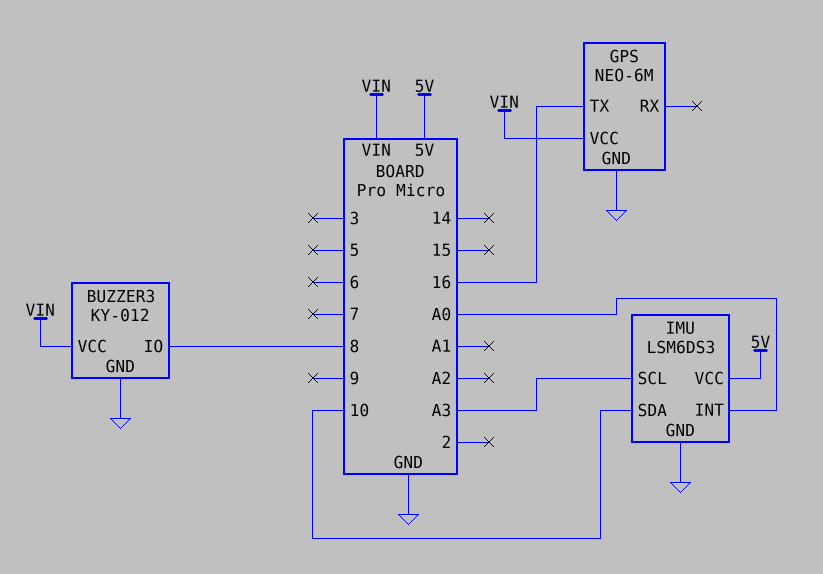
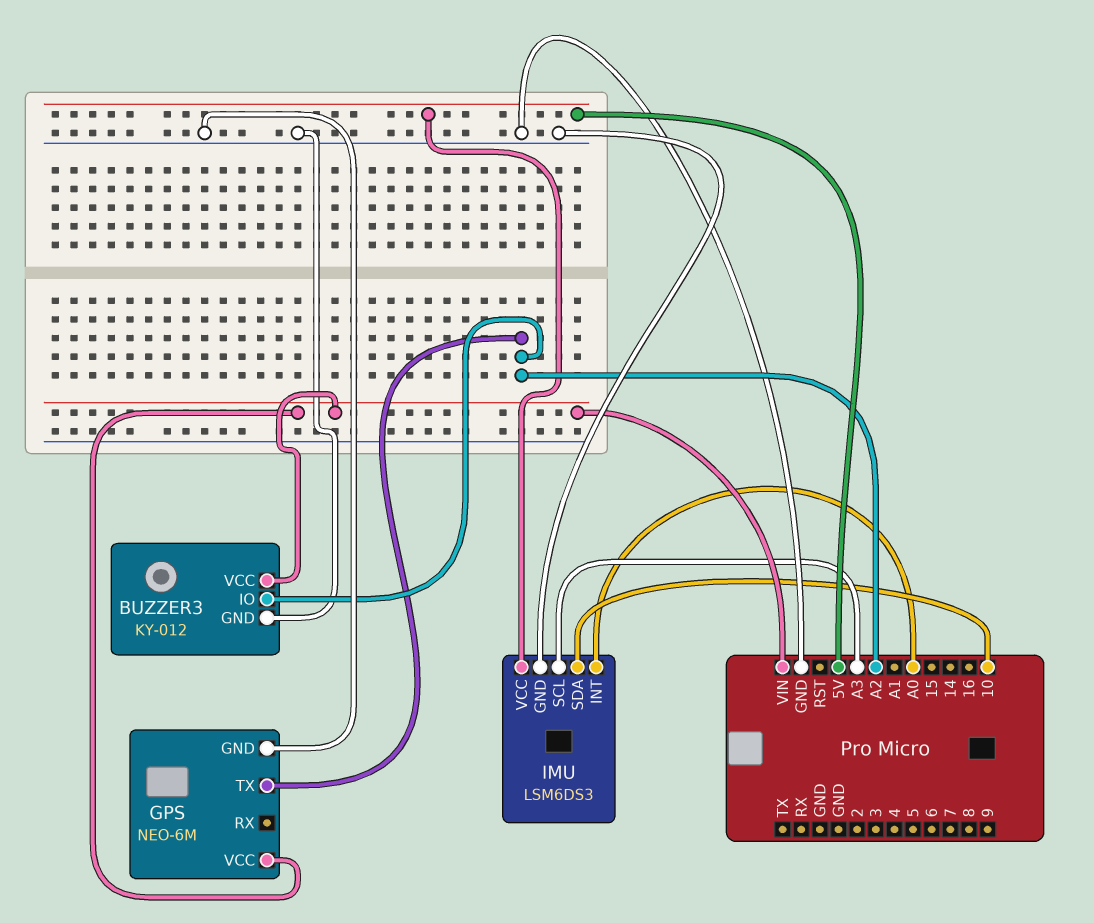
BUZZER3 pin IO: 8 -> A2
GPS pin TX: 16 -> A2

